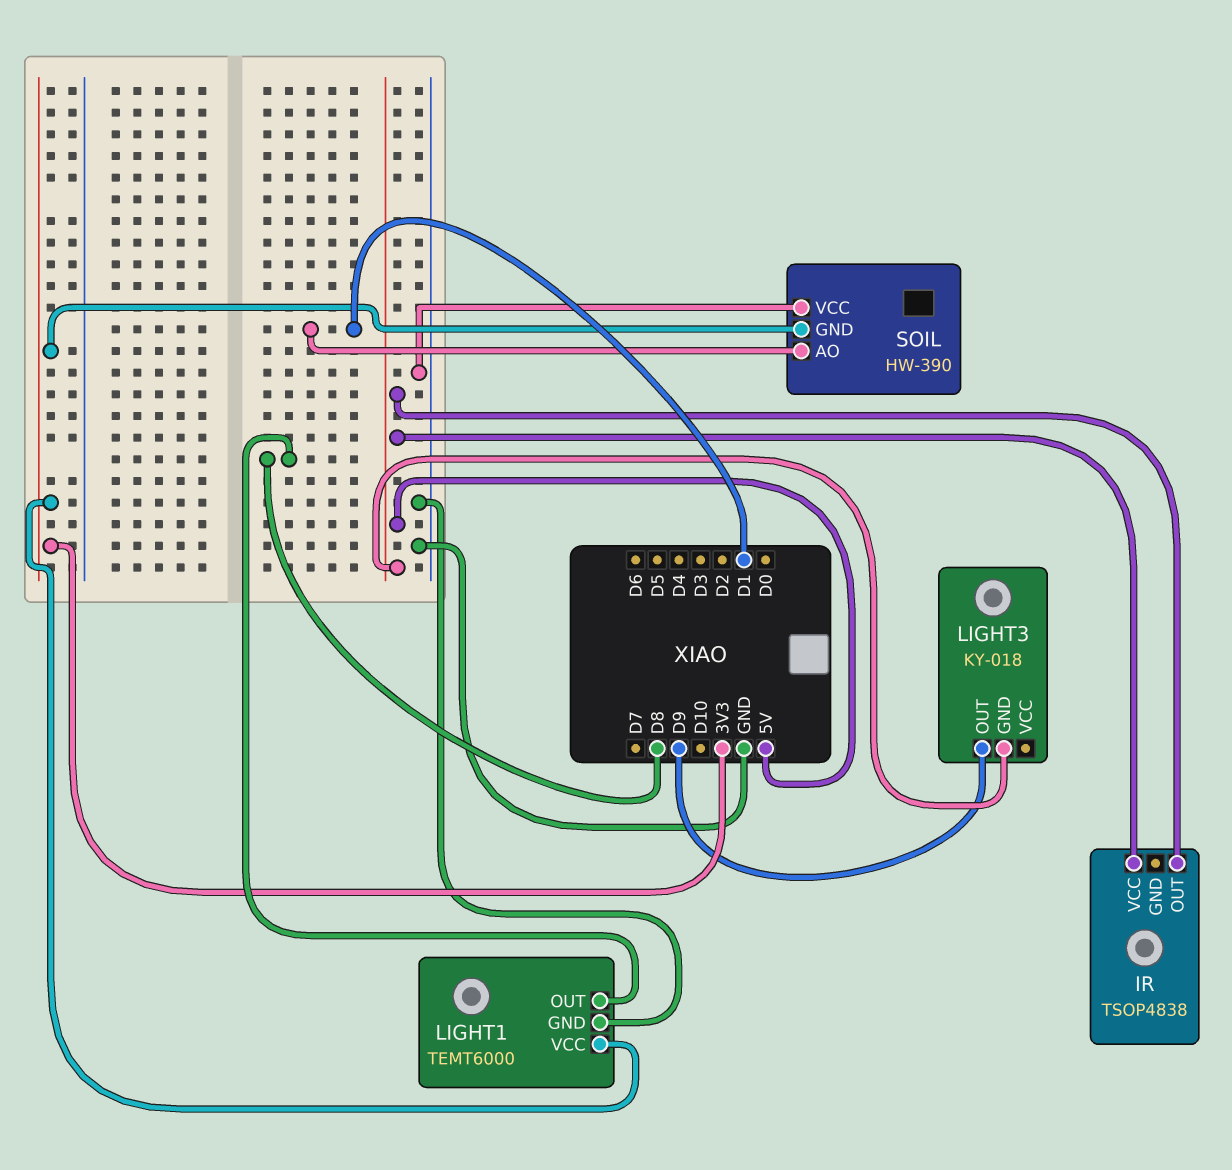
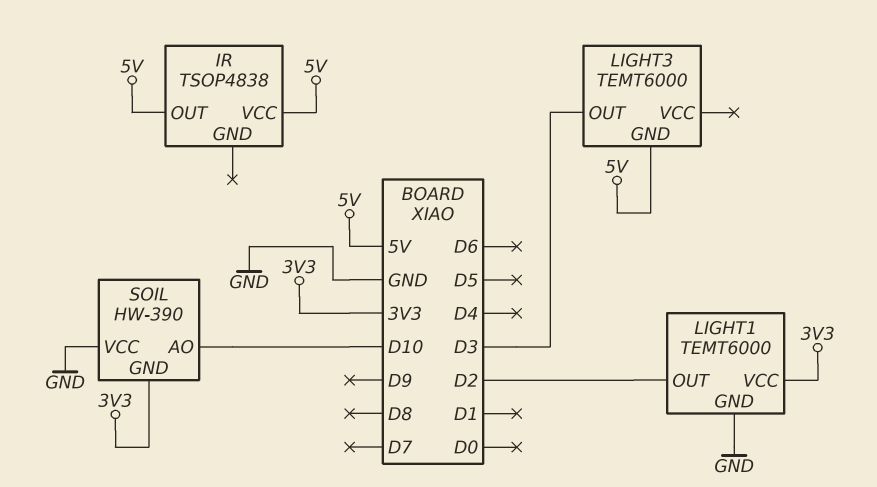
LIGHT1 pin OUT: D8 -> D2
LIGHT3: KY-018 -> TEMT6000
LIGHT3 pin OUT: D9 -> D3
SOIL pin AO: D1 -> D10

